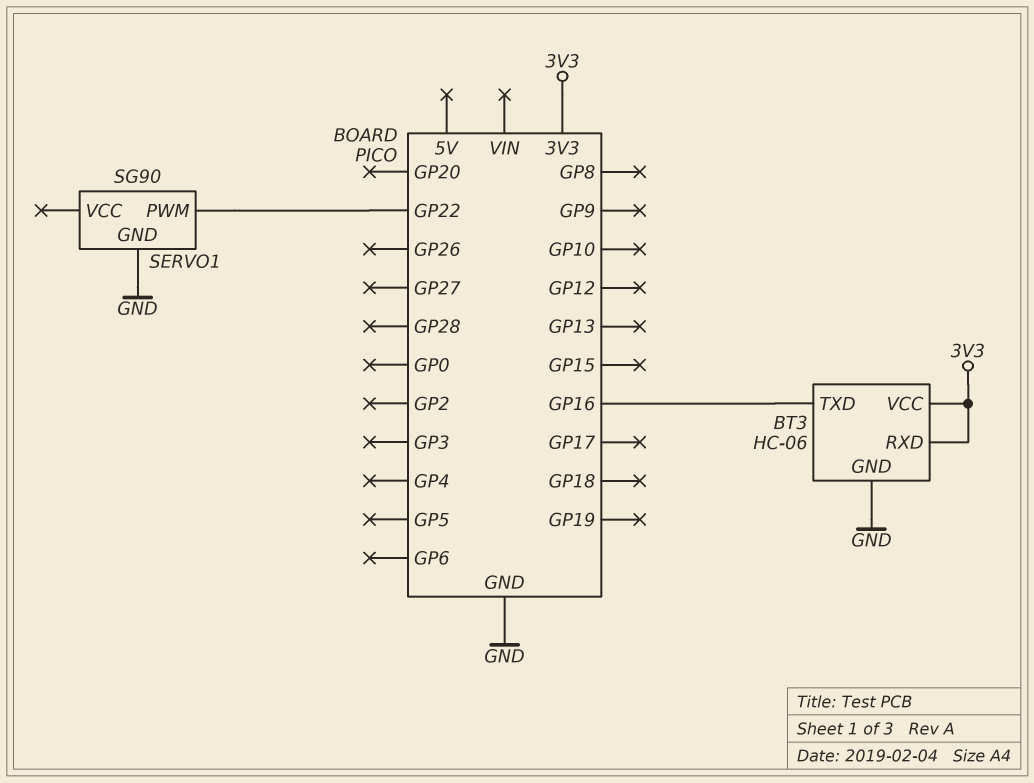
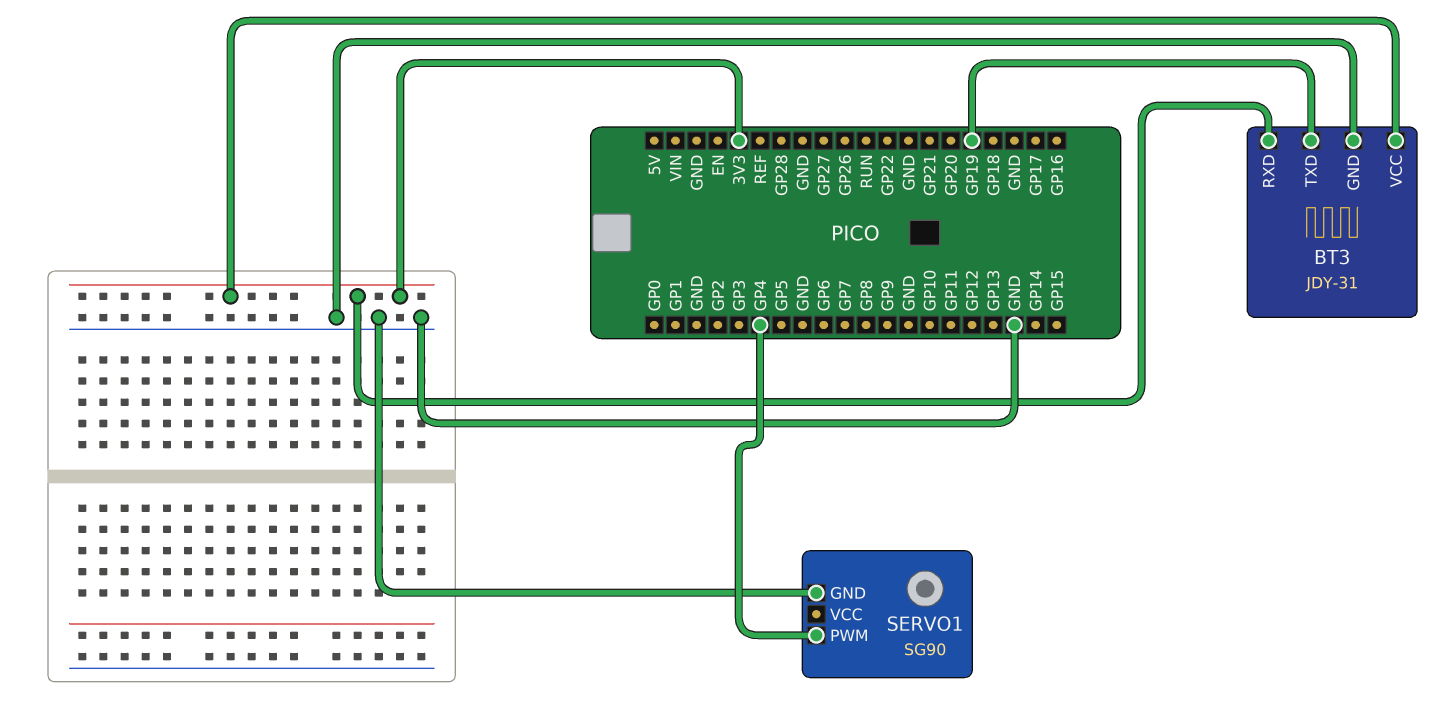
BT3: HC-06 -> JDY-31
BT3 pin TXD: GP16 -> GP19
SERVO1 pin PWM: GP22 -> GP4

